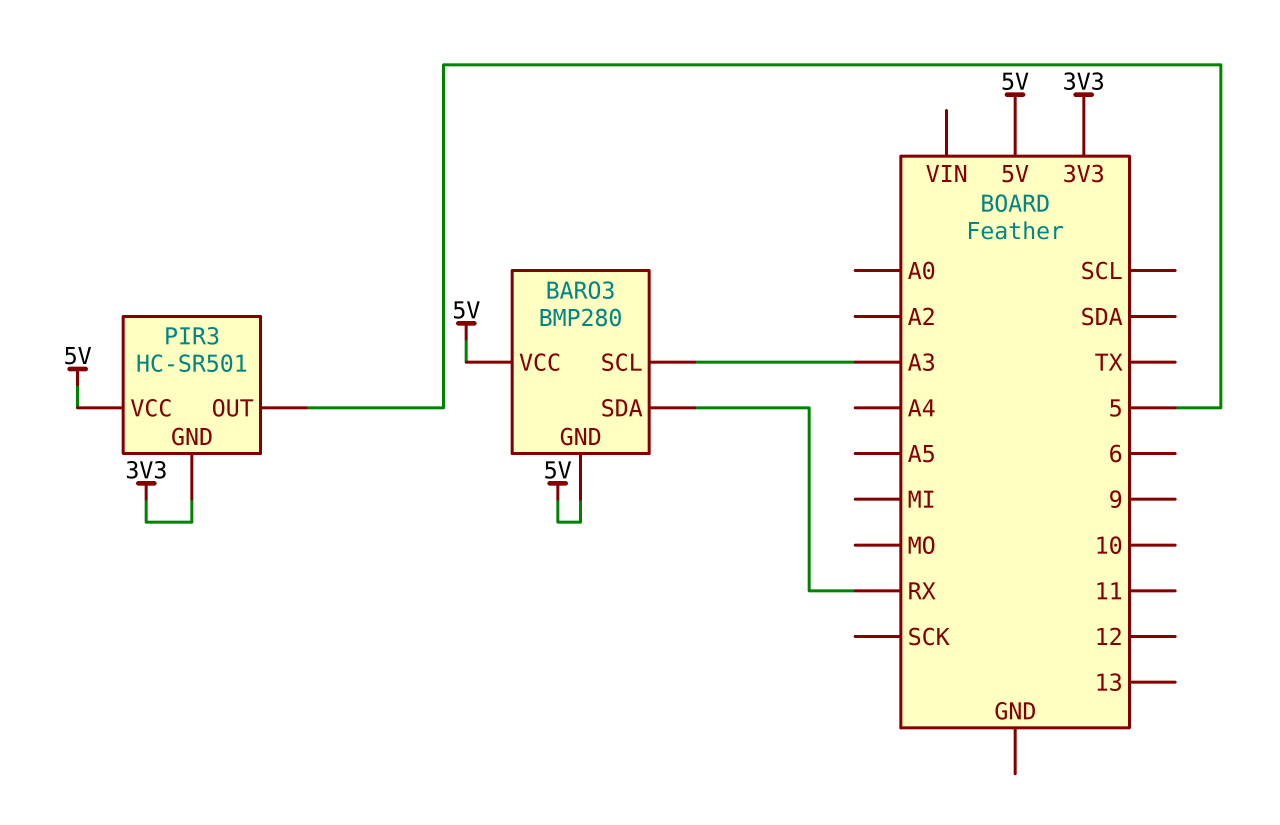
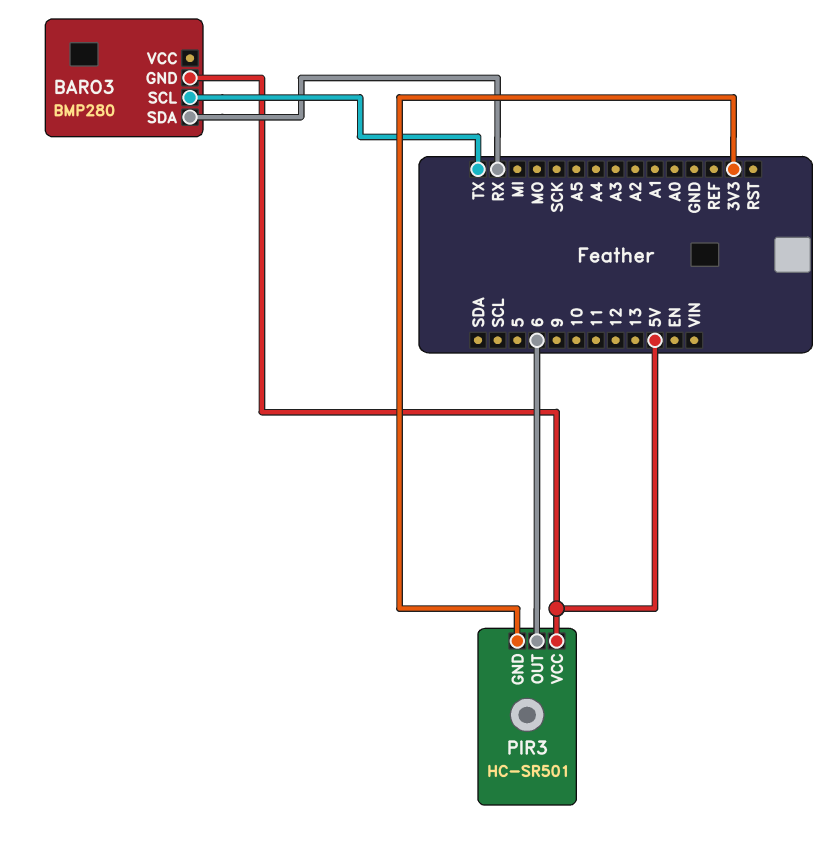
BARO3 pin SCL: A3 -> TX
BARO3 pin VCC: 5V -> none
PIR3 pin OUT: 5 -> 6

